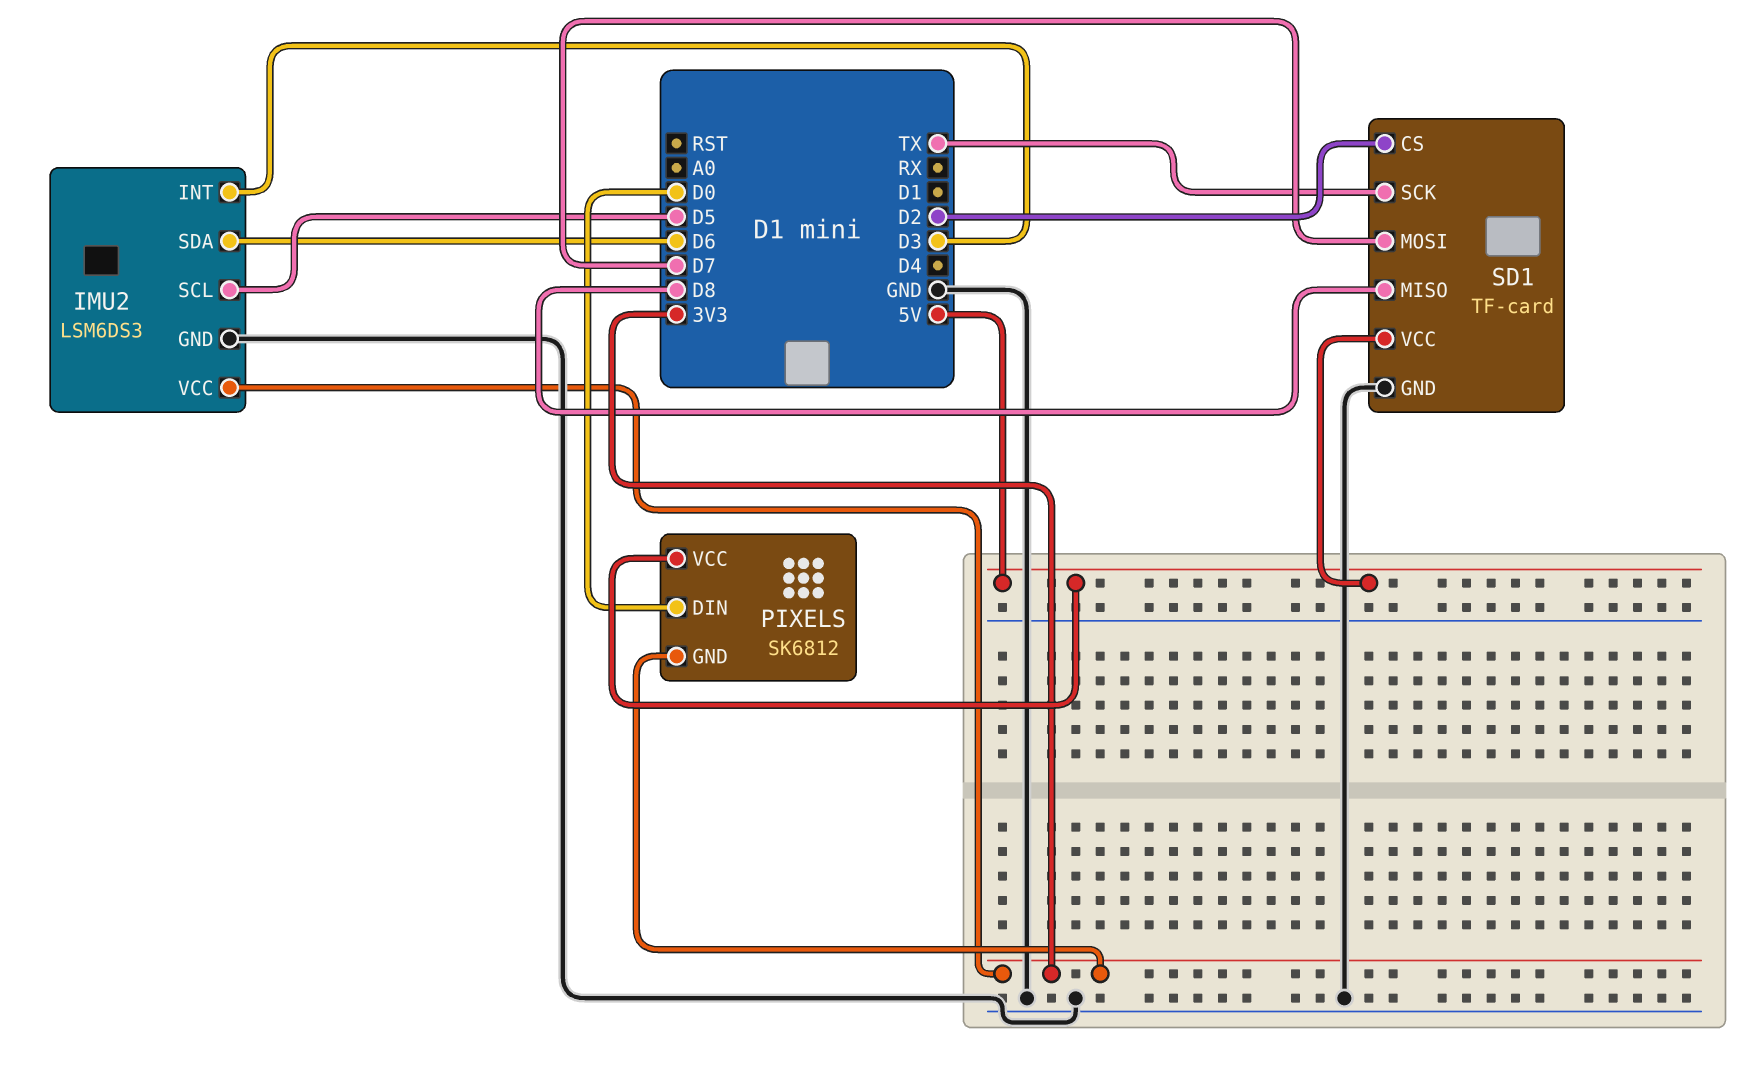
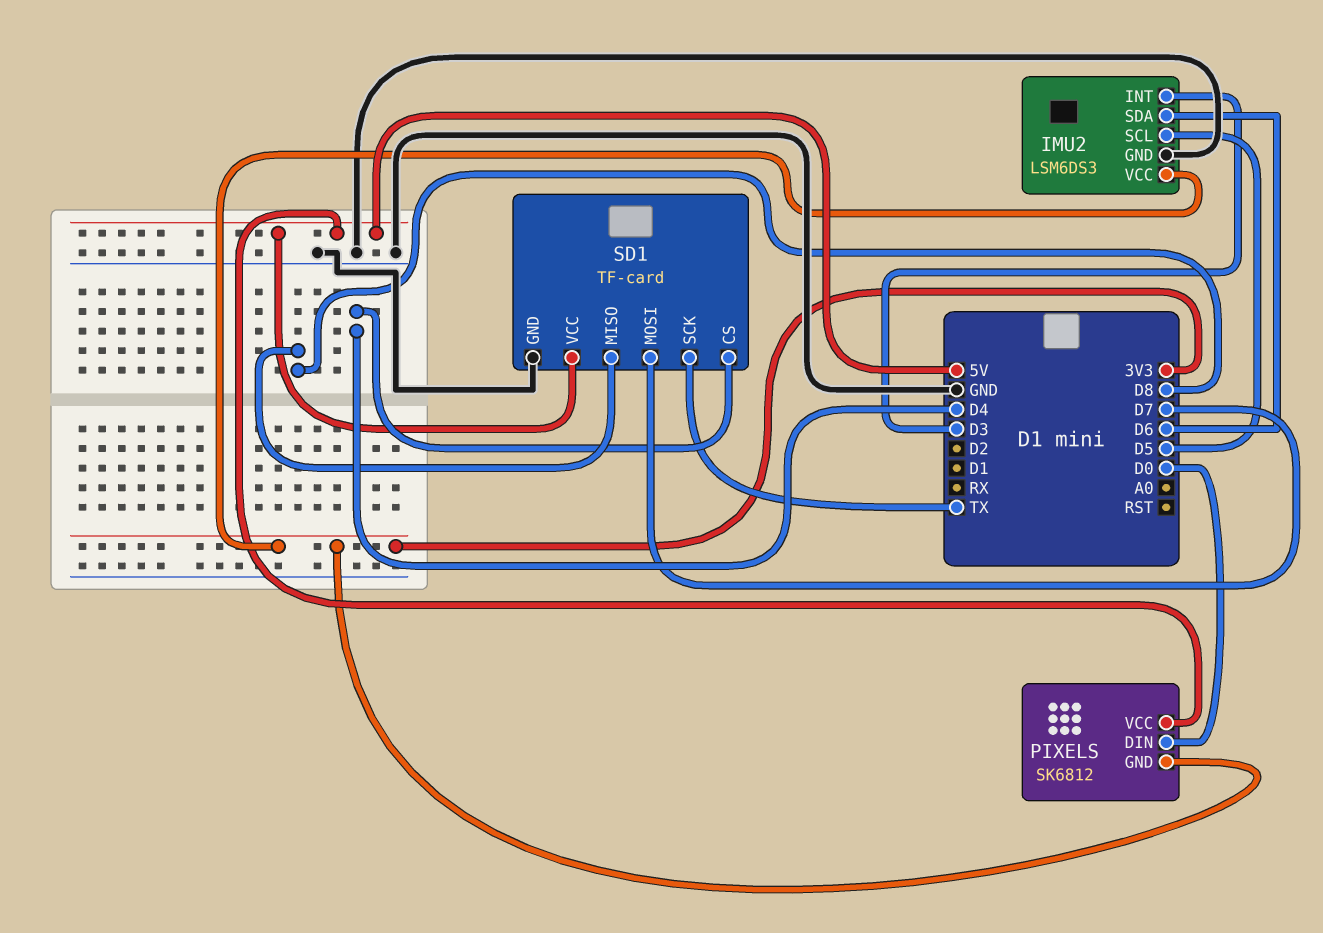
SD1 pin CS: D2 -> D4

